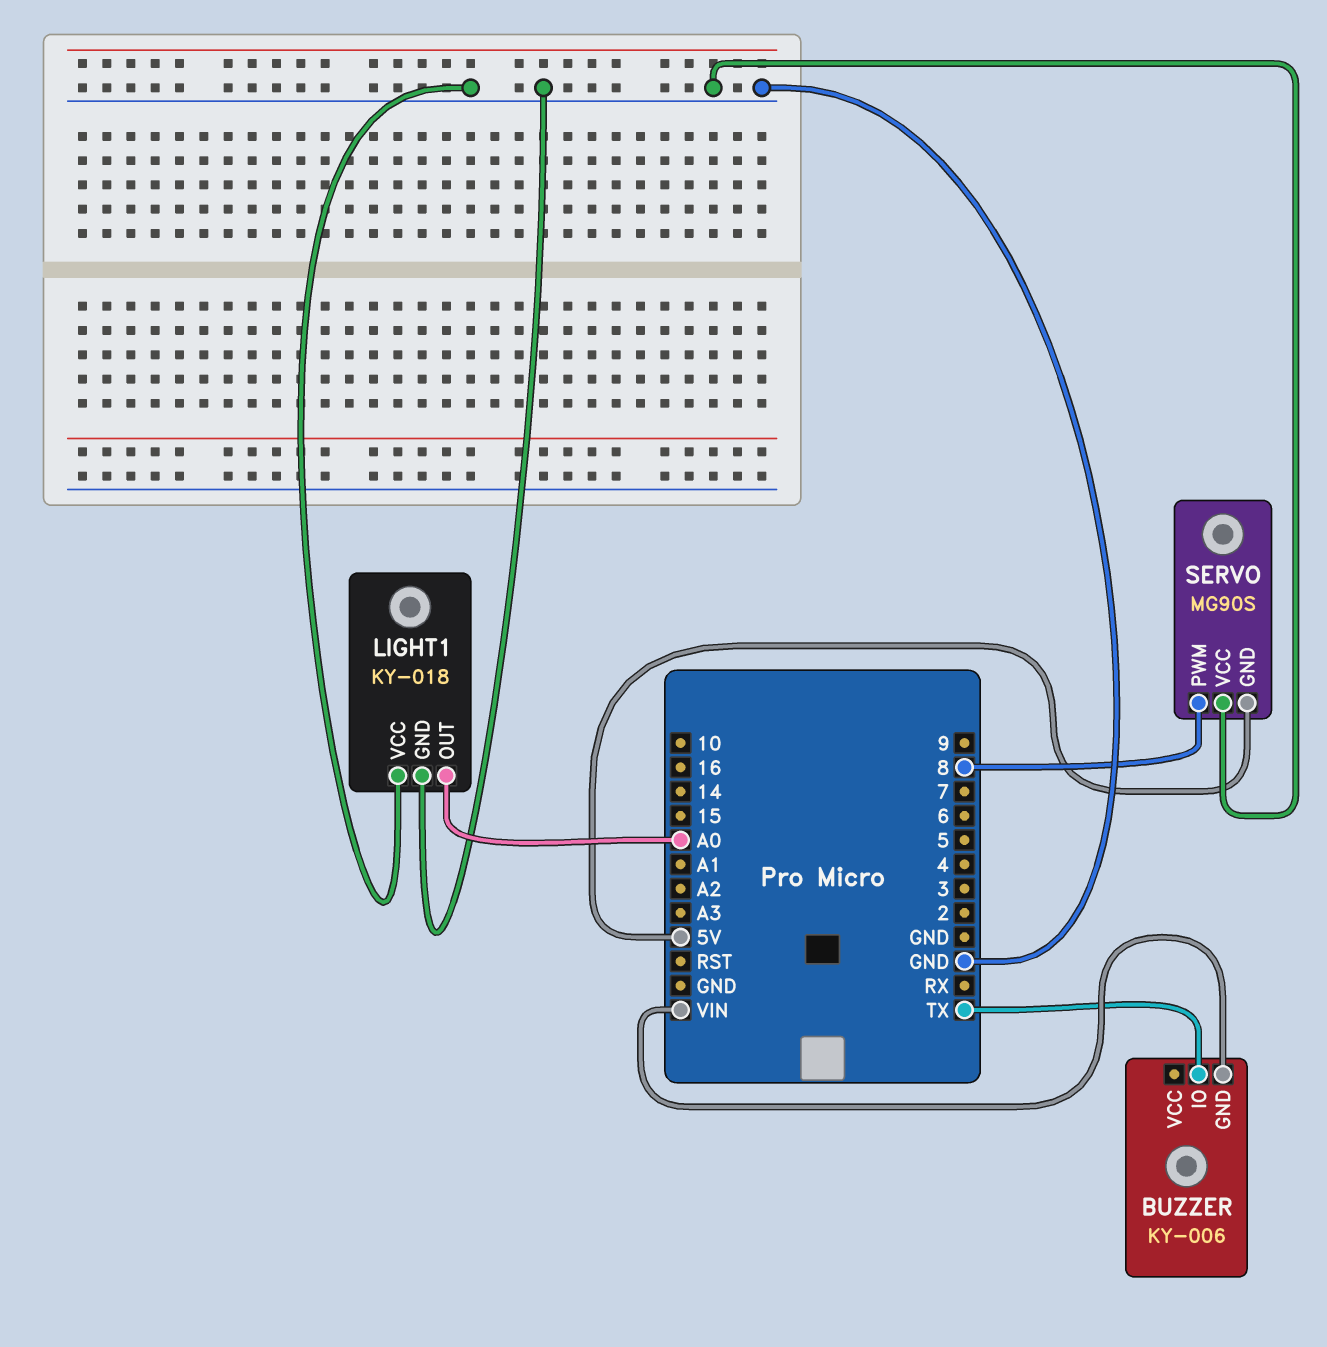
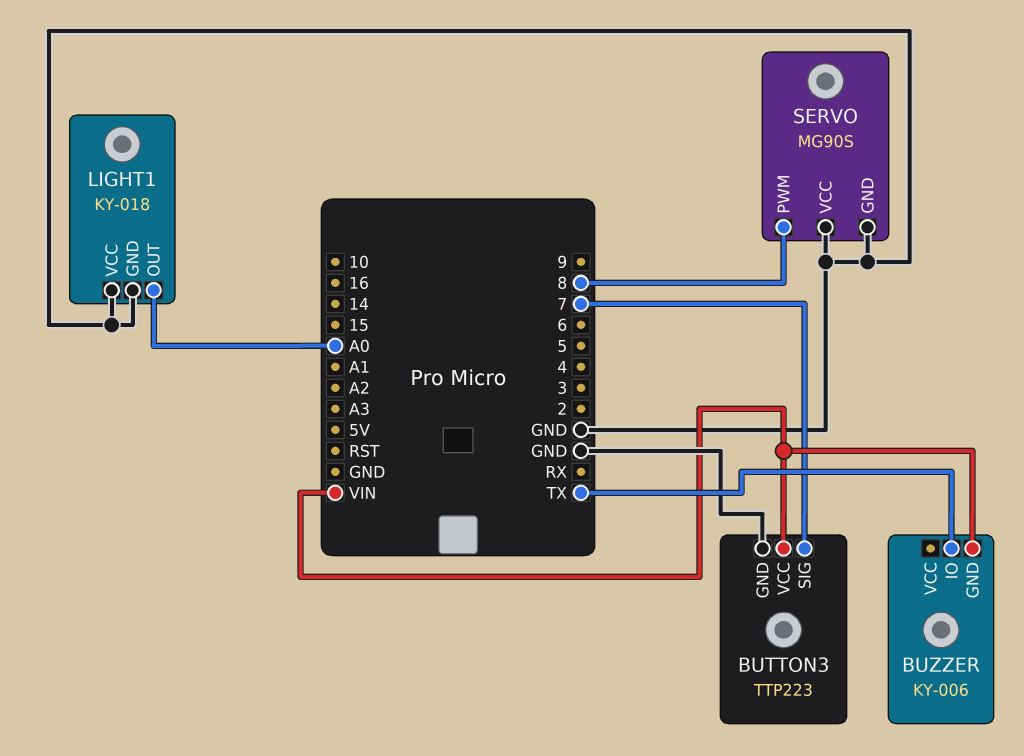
BUTTON3: none -> TTP223
BUTTON3 pin GND: none -> GND
BUTTON3 pin SIG: none -> 7
BUTTON3 pin VCC: none -> VIN
SERVO pin GND: 5V -> GND

